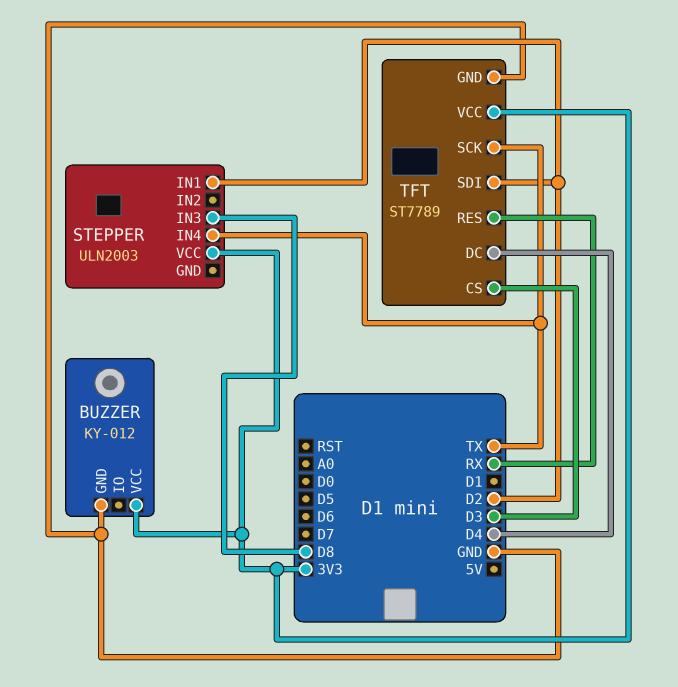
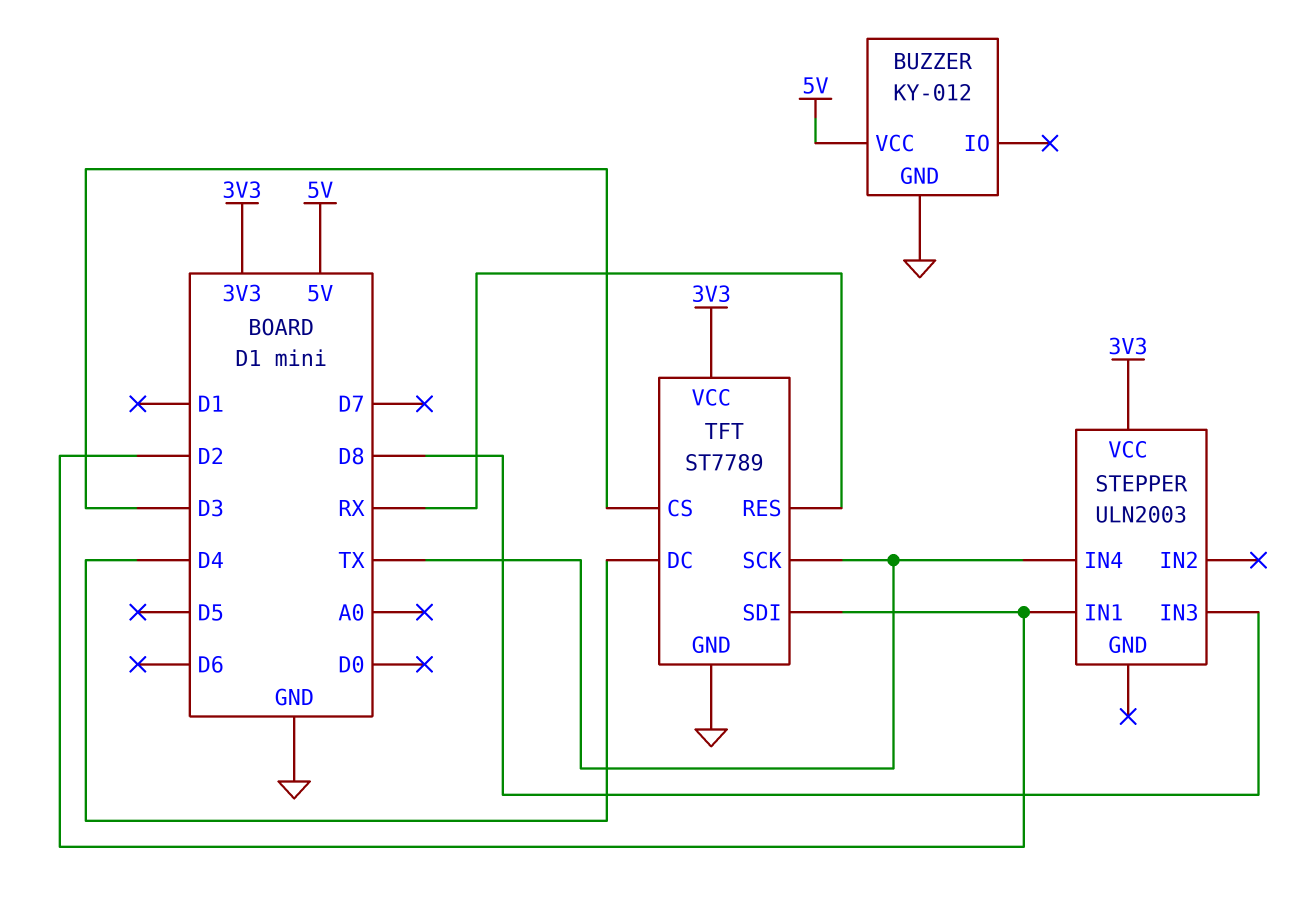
BUZZER pin VCC: 3V3 -> 5V

